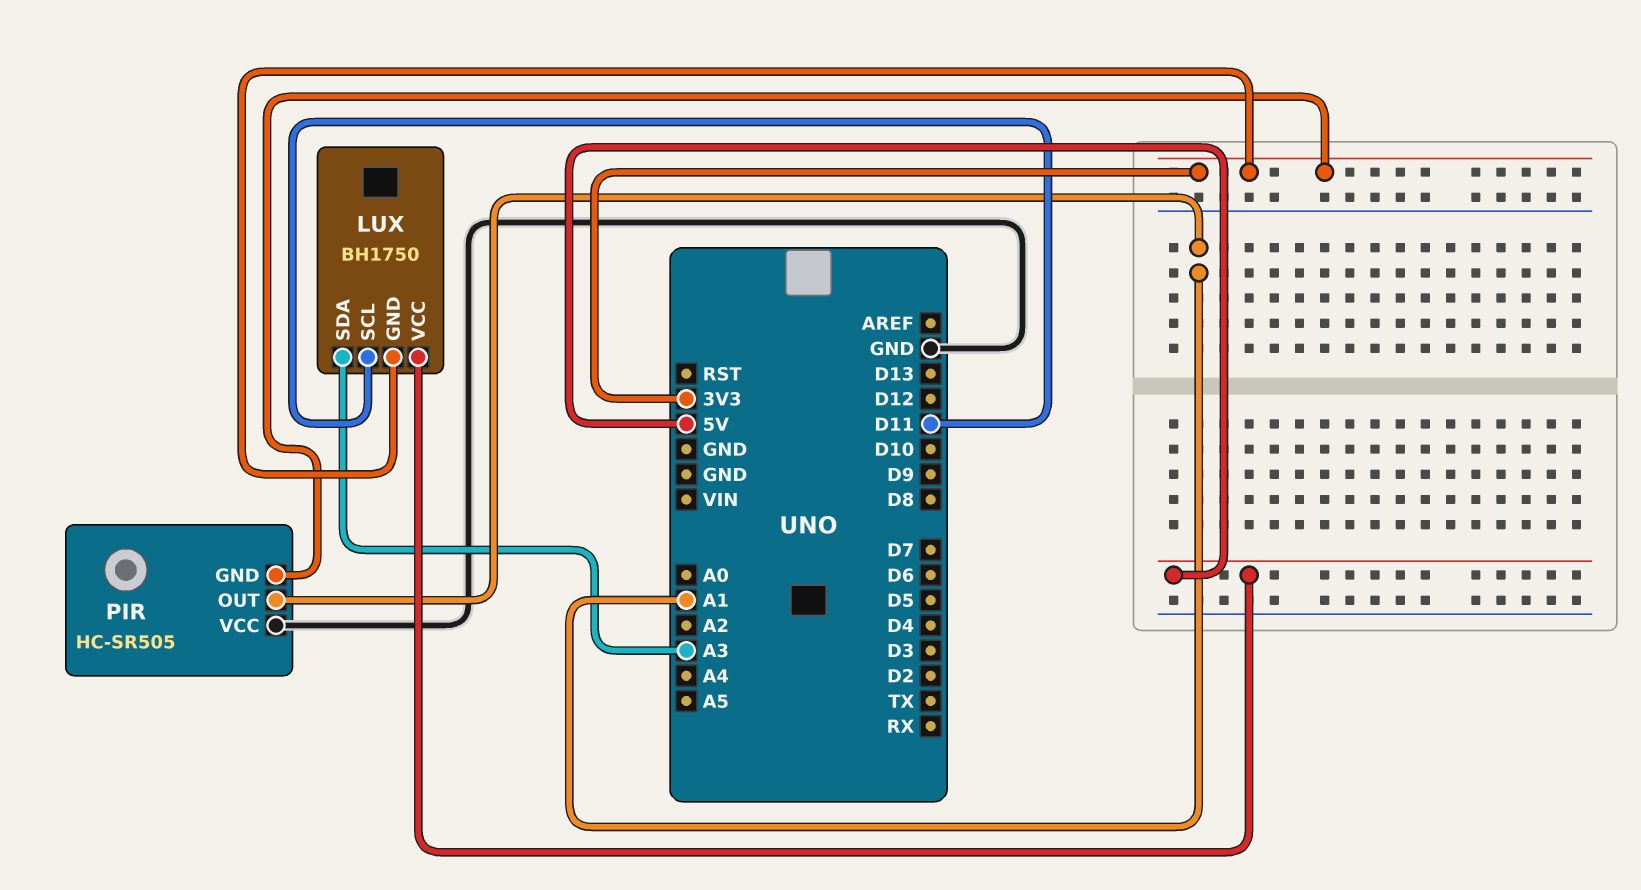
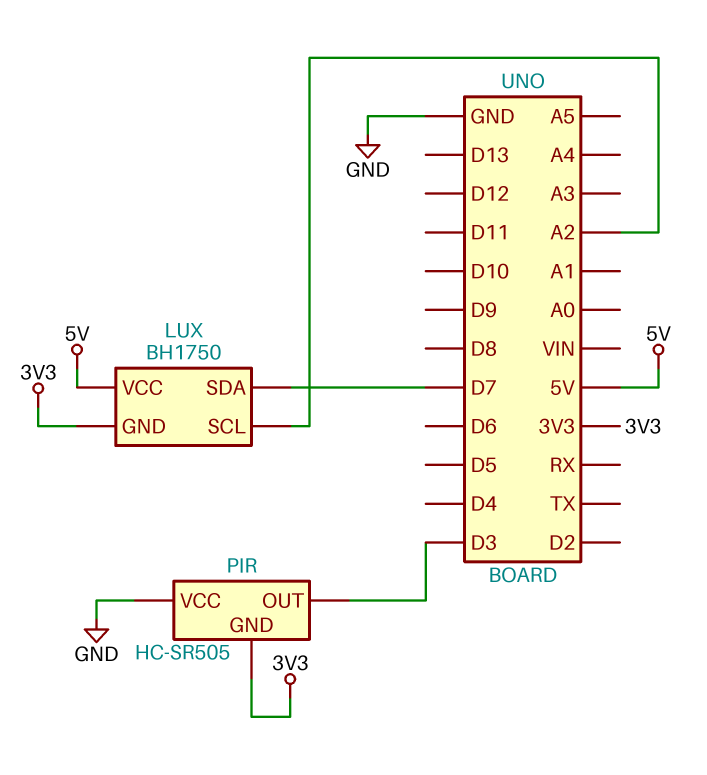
LUX pin SCL: D11 -> A2
LUX pin SDA: A3 -> D7
PIR pin OUT: A1 -> D3

